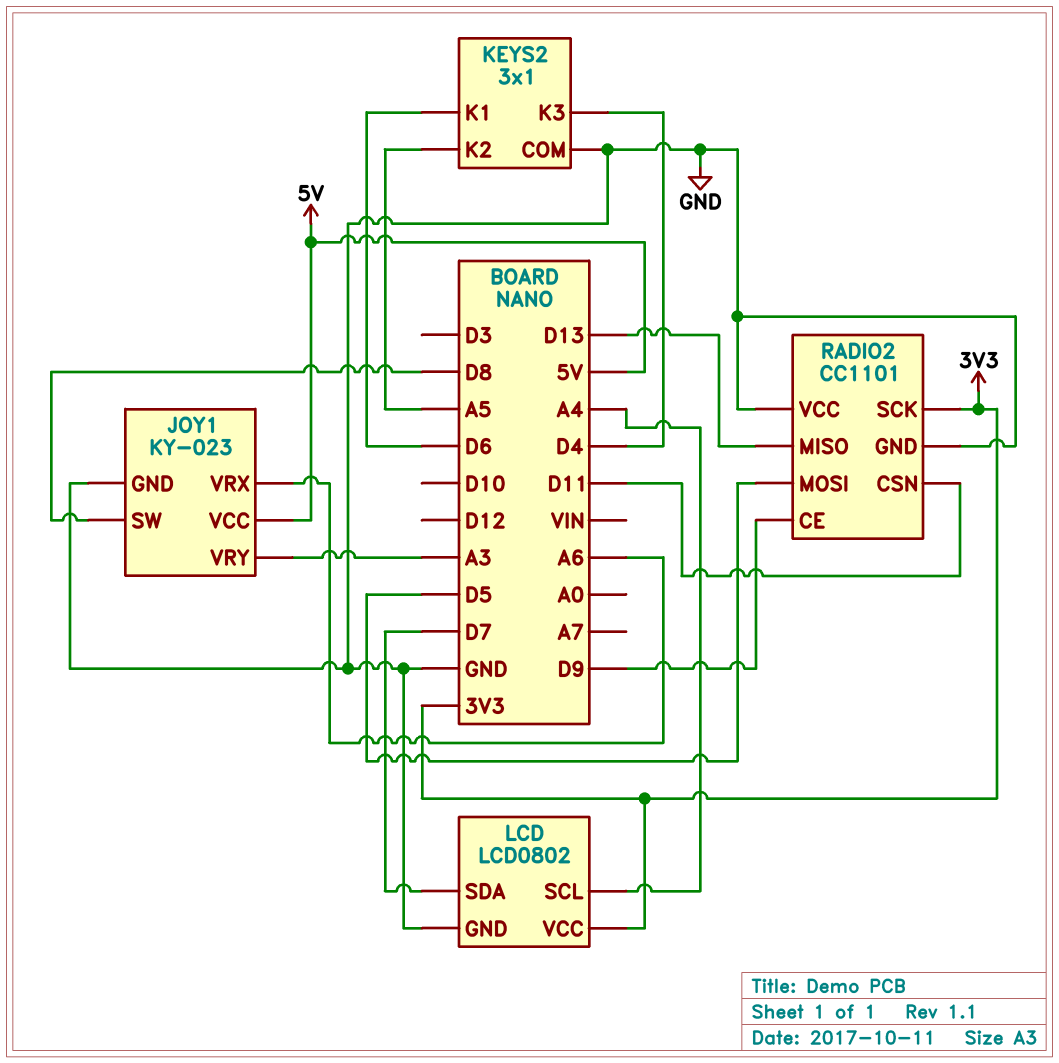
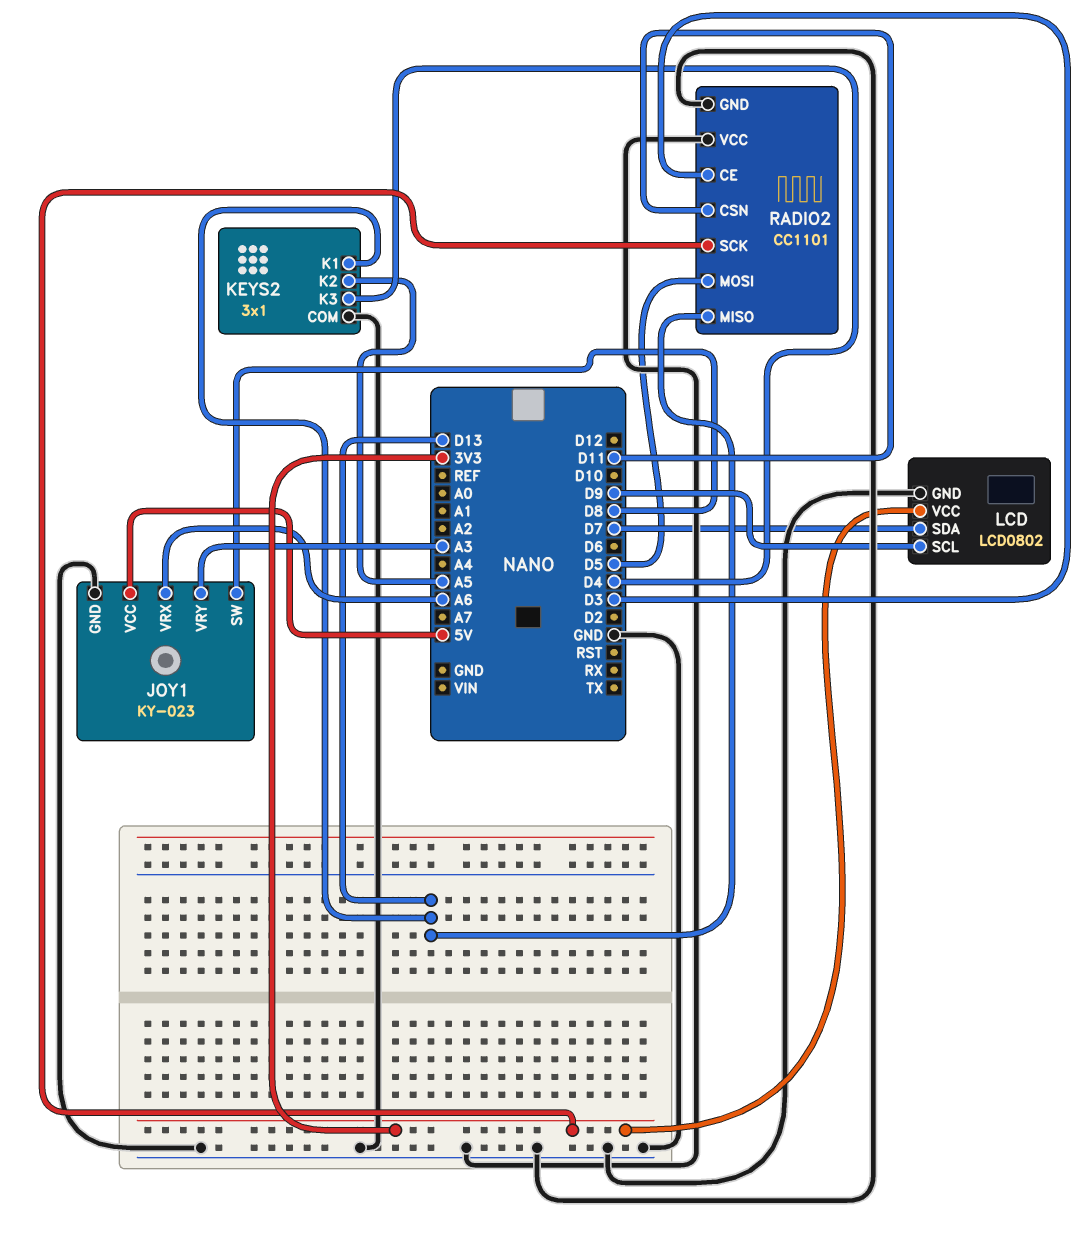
KEYS2 pin K1: D6 -> D13
LCD pin SCL: A4 -> D9
RADIO2 pin CE: D9 -> D3

